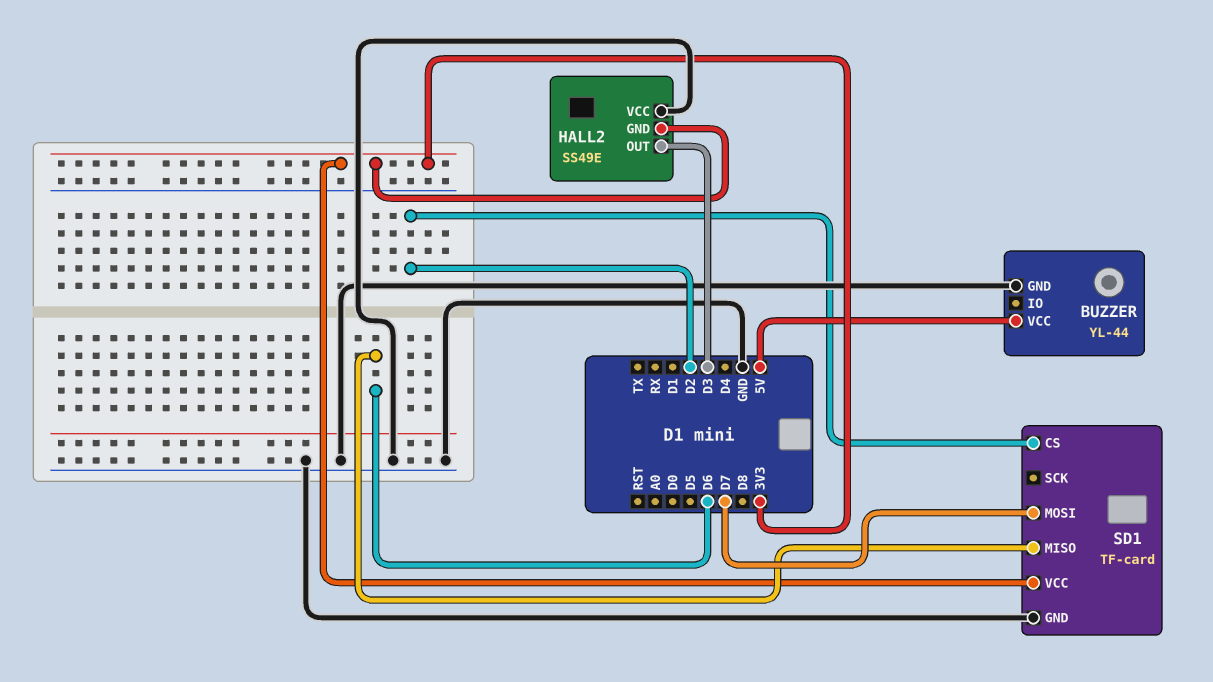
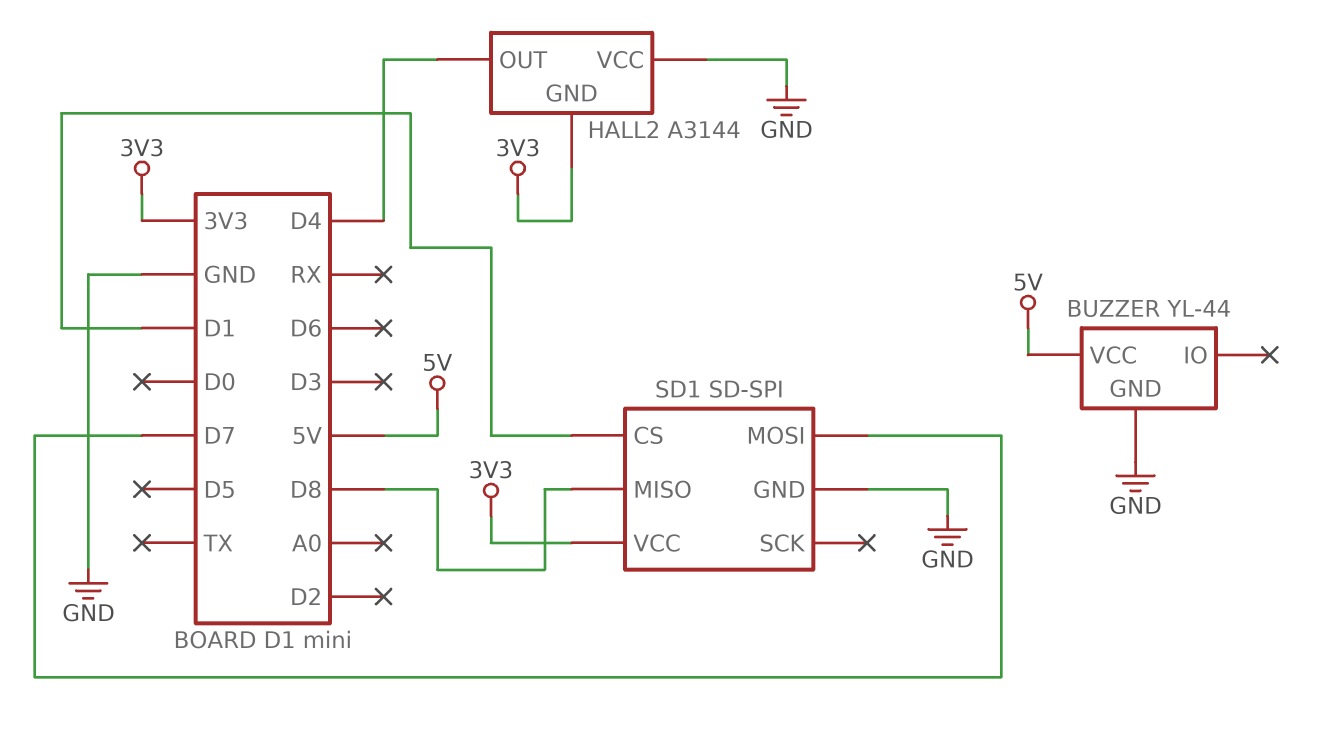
HALL2: SS49E -> A3144
HALL2 pin OUT: D3 -> D4
SD1: TF-card -> SD-SPI
SD1 pin CS: D2 -> D1
SD1 pin MISO: D6 -> D8

